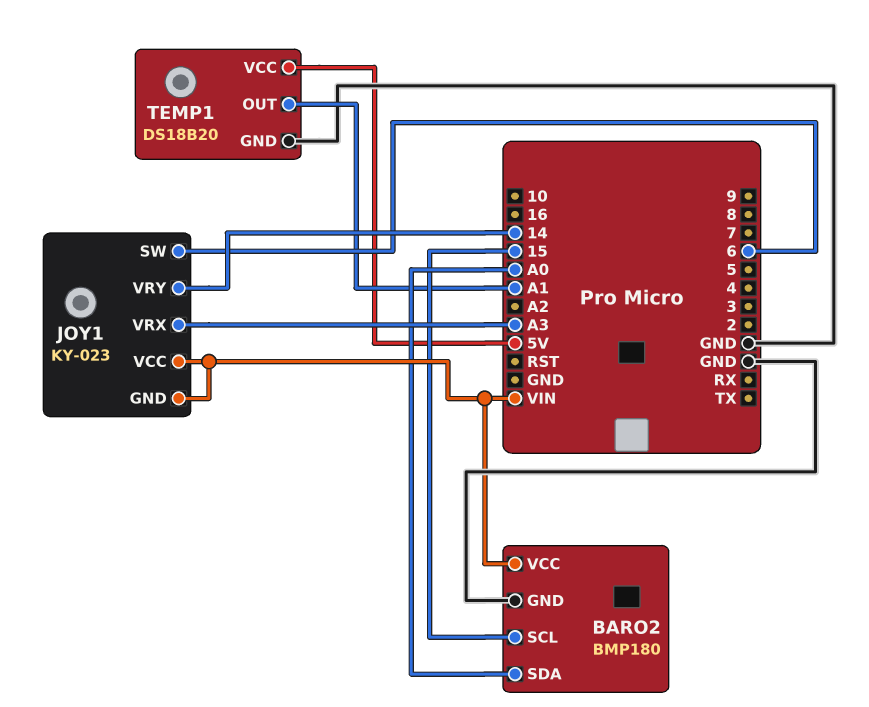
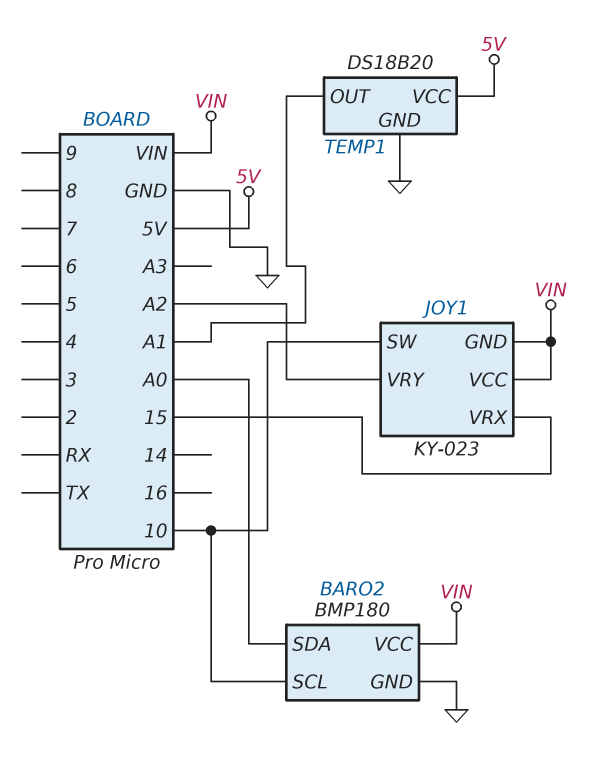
BARO2 pin SCL: 15 -> 10
JOY1 pin SW: 6 -> 10
JOY1 pin VRX: A3 -> 15
JOY1 pin VRY: 14 -> A2

